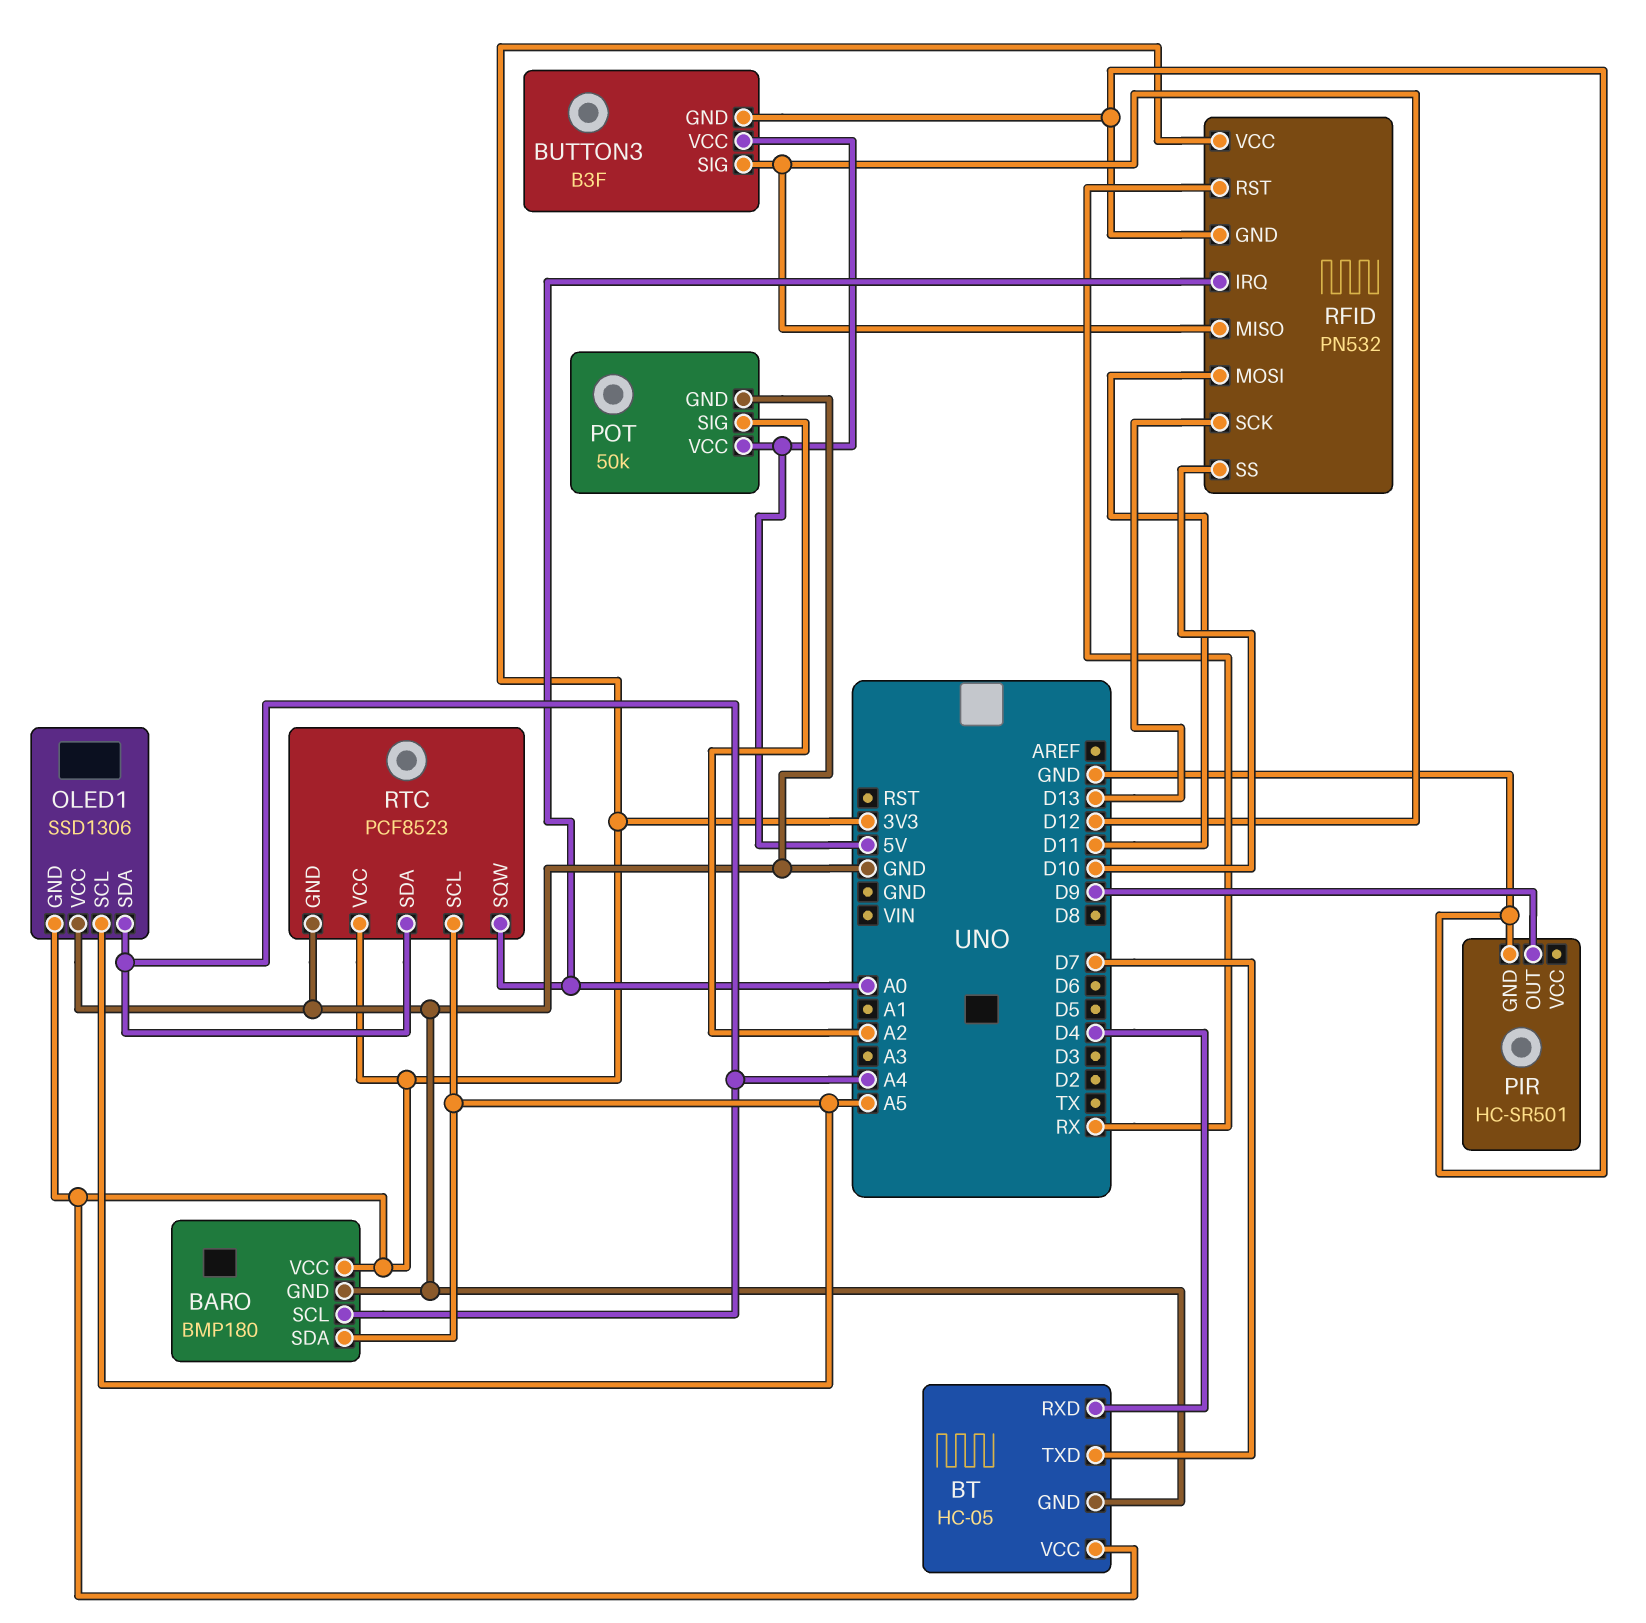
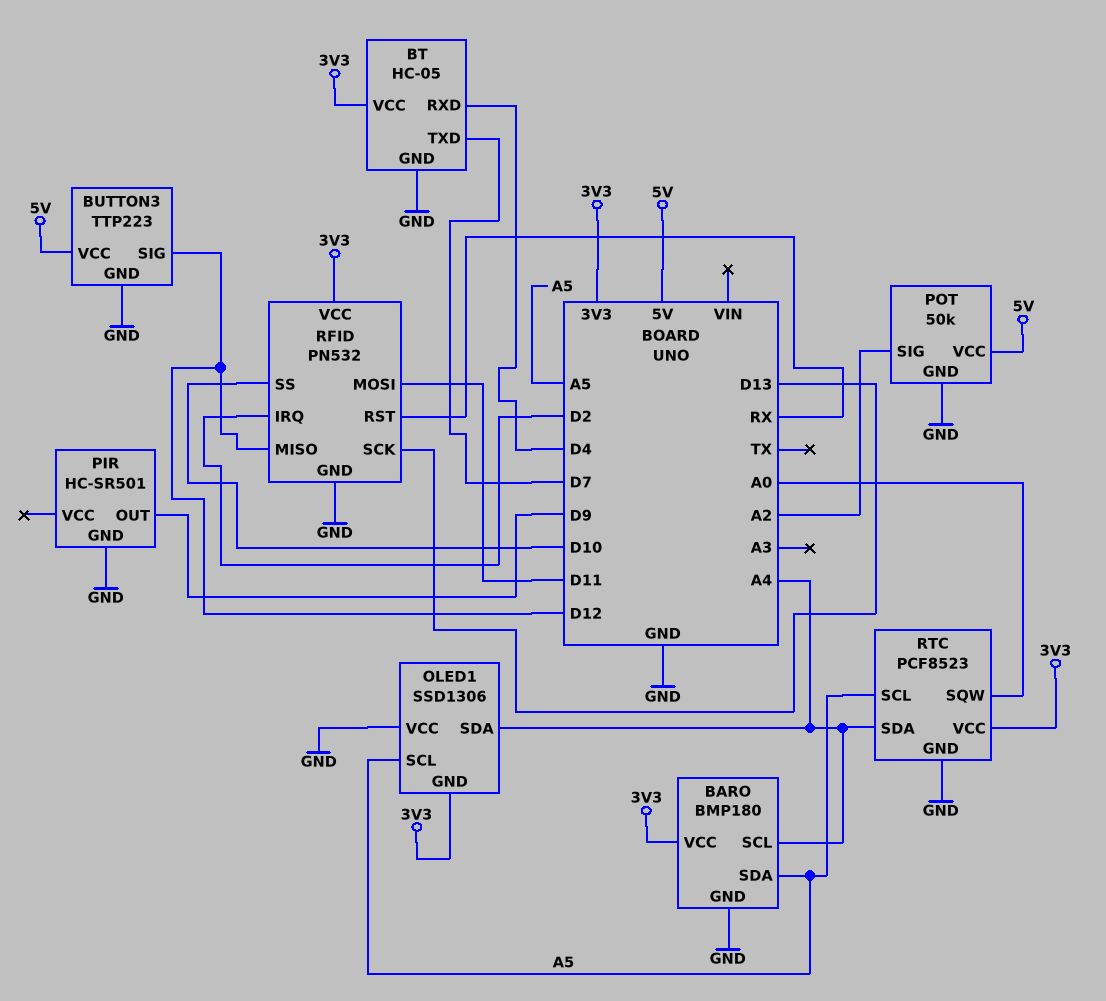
BUTTON3: B3F -> TTP223
RFID pin IRQ: A0 -> D2

